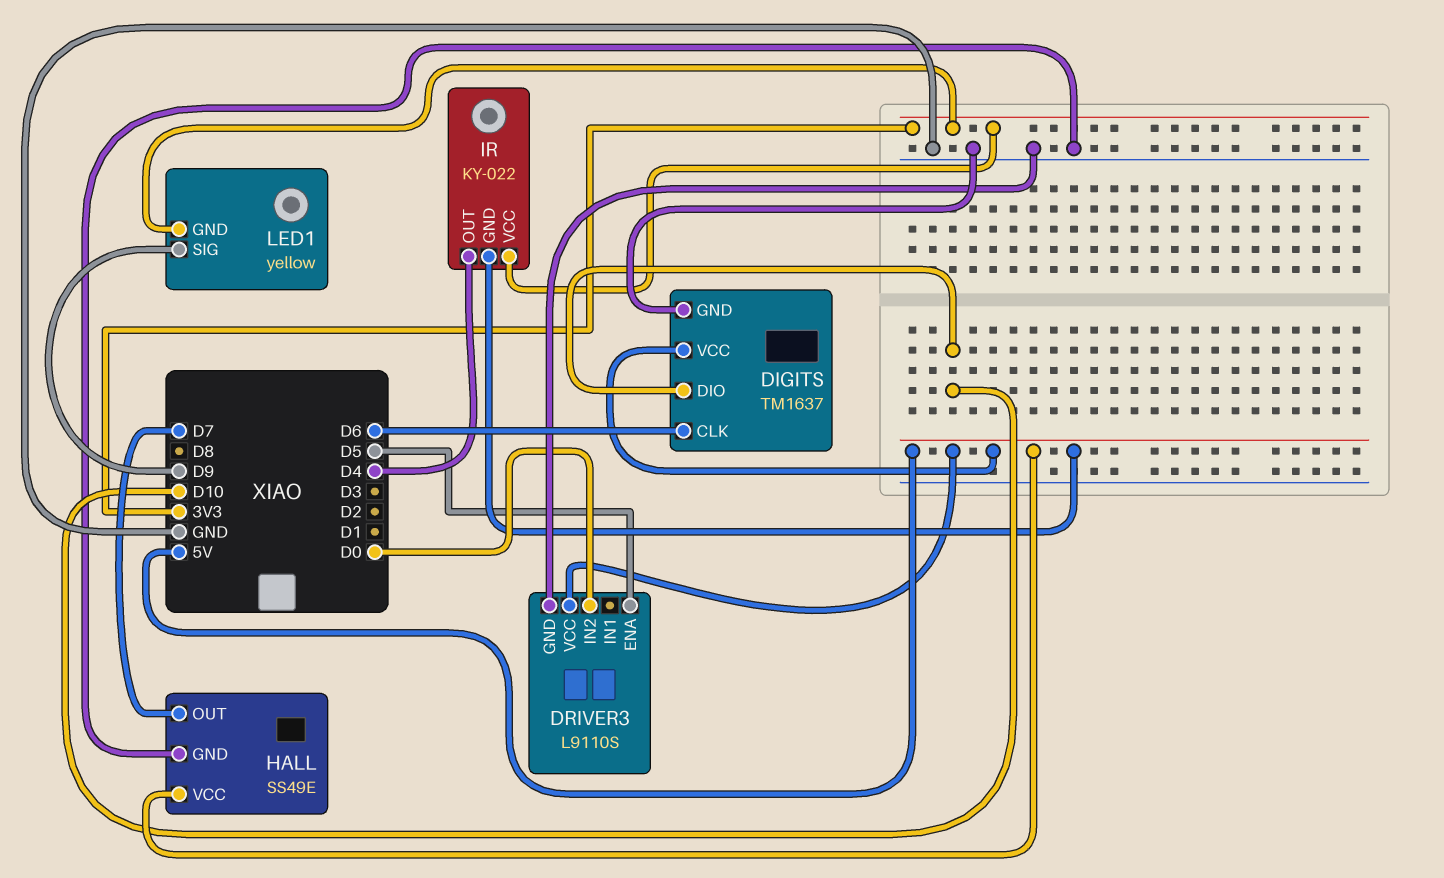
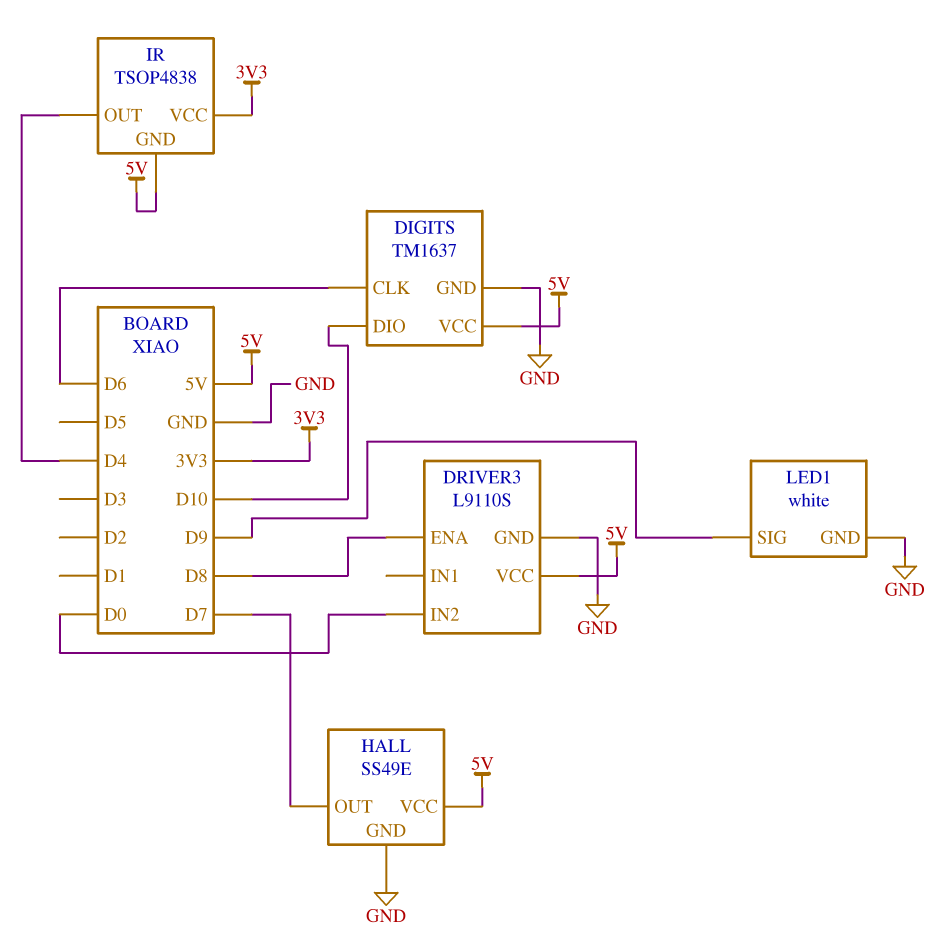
DRIVER3 pin ENA: D5 -> D8
IR: KY-022 -> TSOP4838
LED1: yellow -> white
LED1 pin GND: 3V3 -> GND

